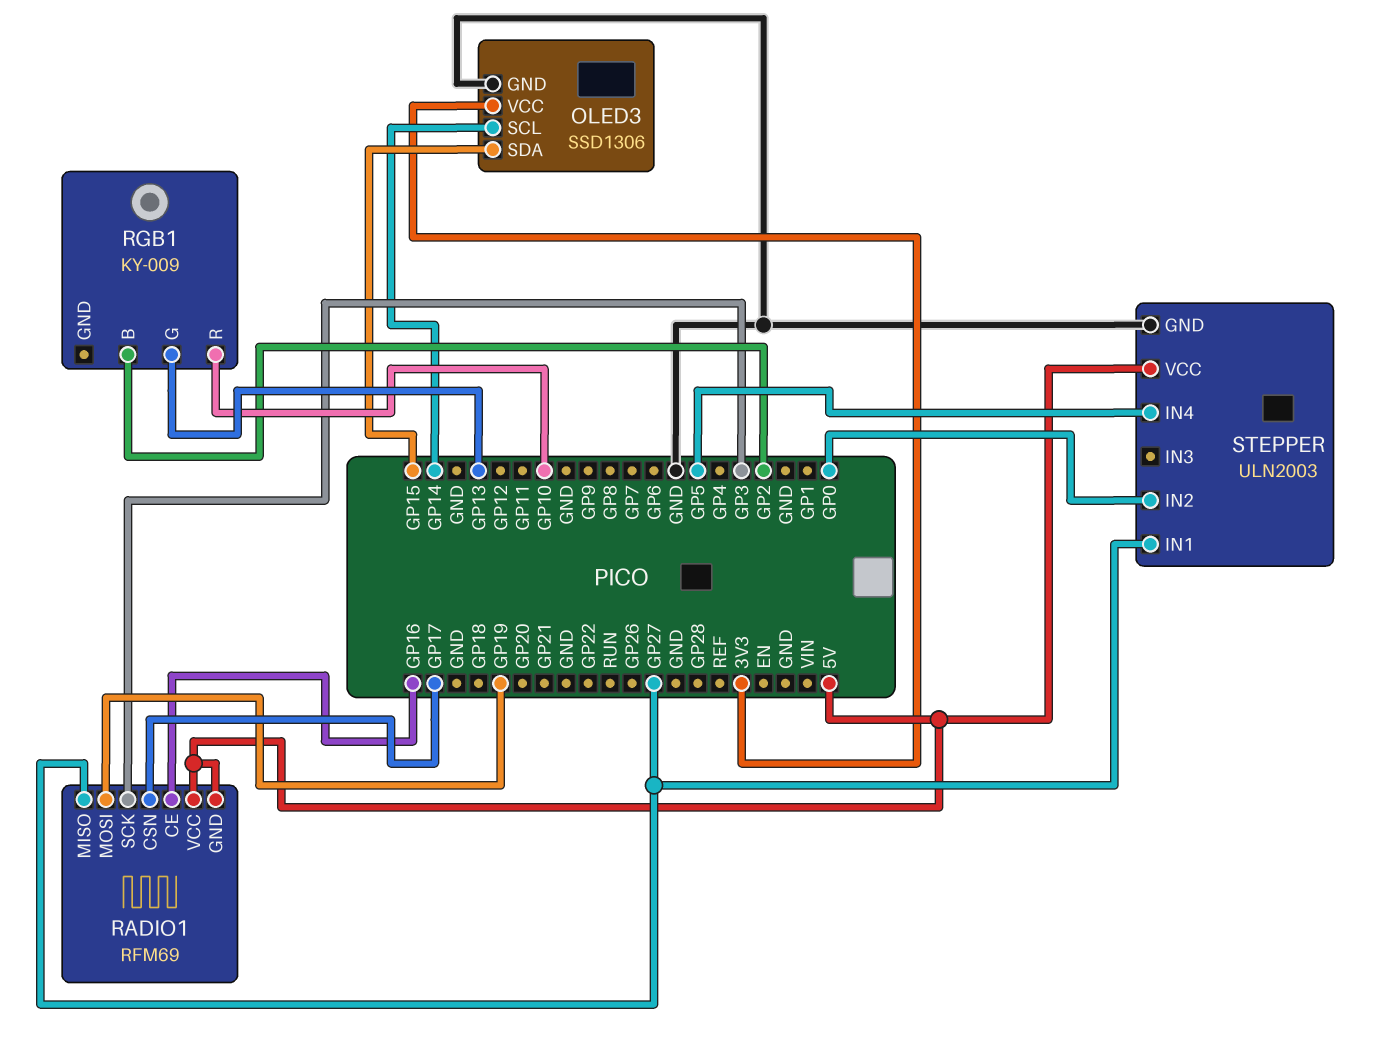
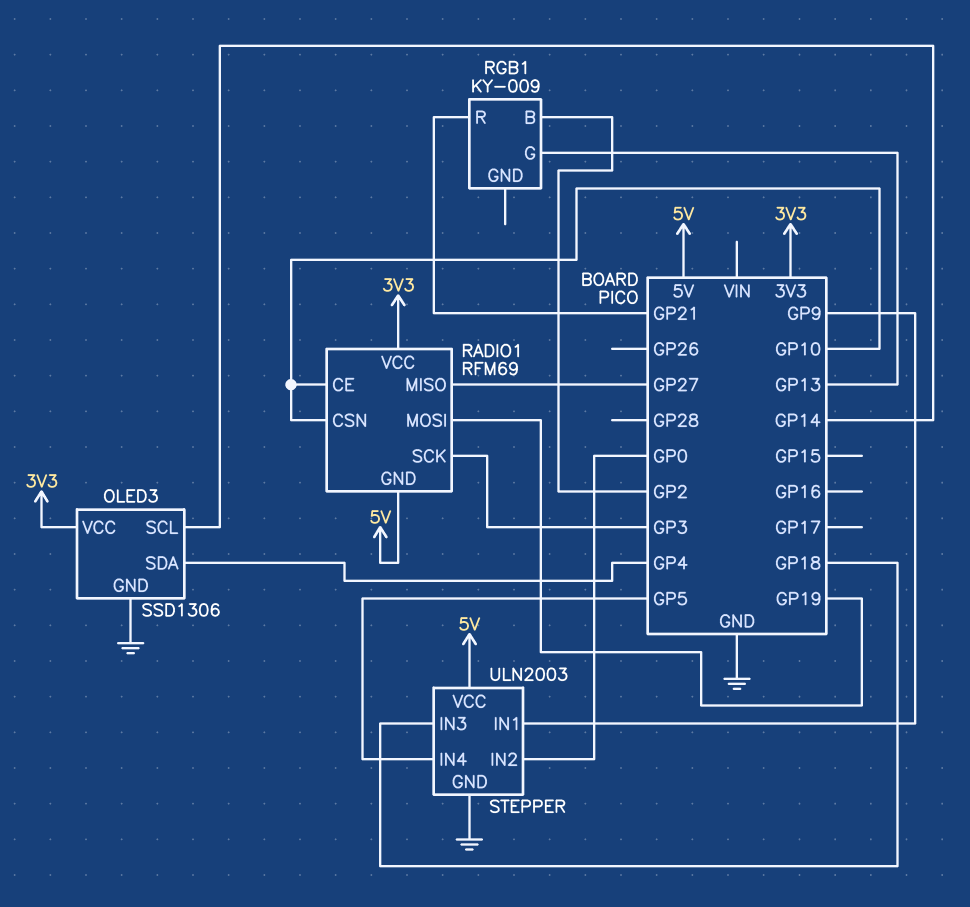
OLED3 pin SDA: GP15 -> GP4
RADIO1 pin CE: GP16 -> GP10
RADIO1 pin CSN: GP17 -> GP10
RADIO1 pin VCC: 5V -> 3V3
RGB1 pin R: GP10 -> GP21
STEPPER pin IN1: GP27 -> GP9
STEPPER pin IN3: none -> GP18

